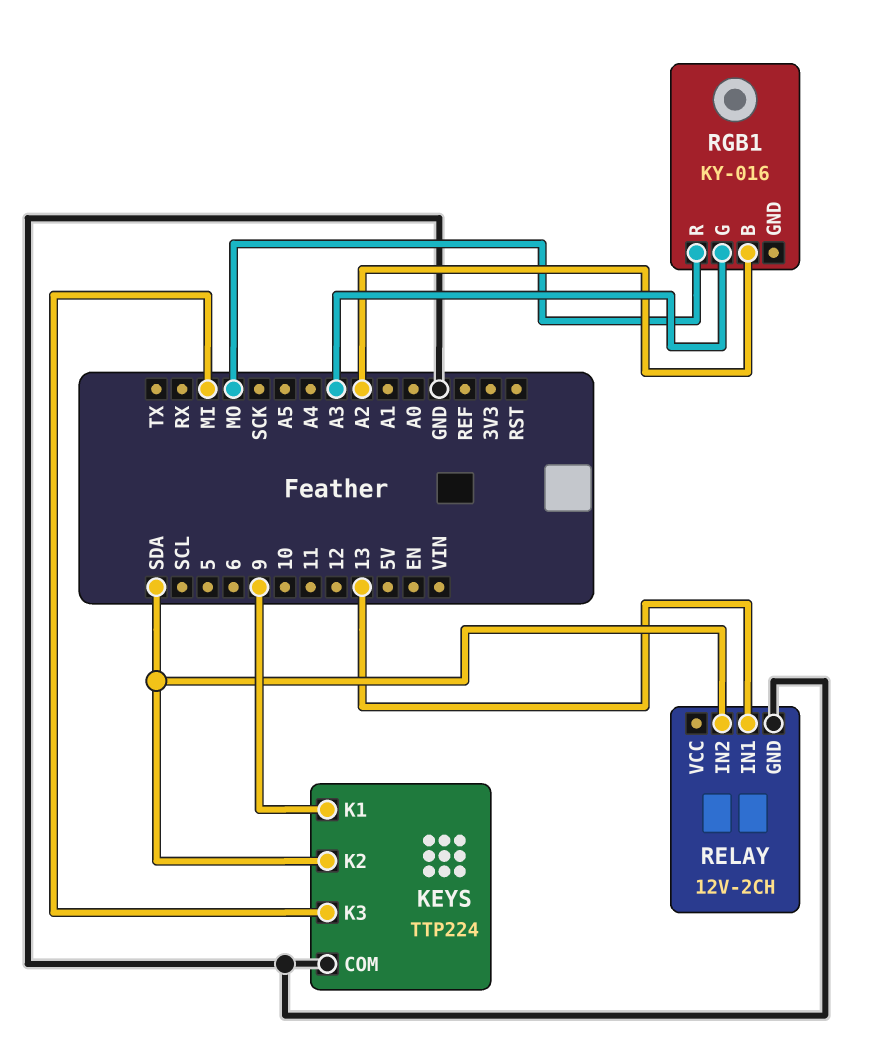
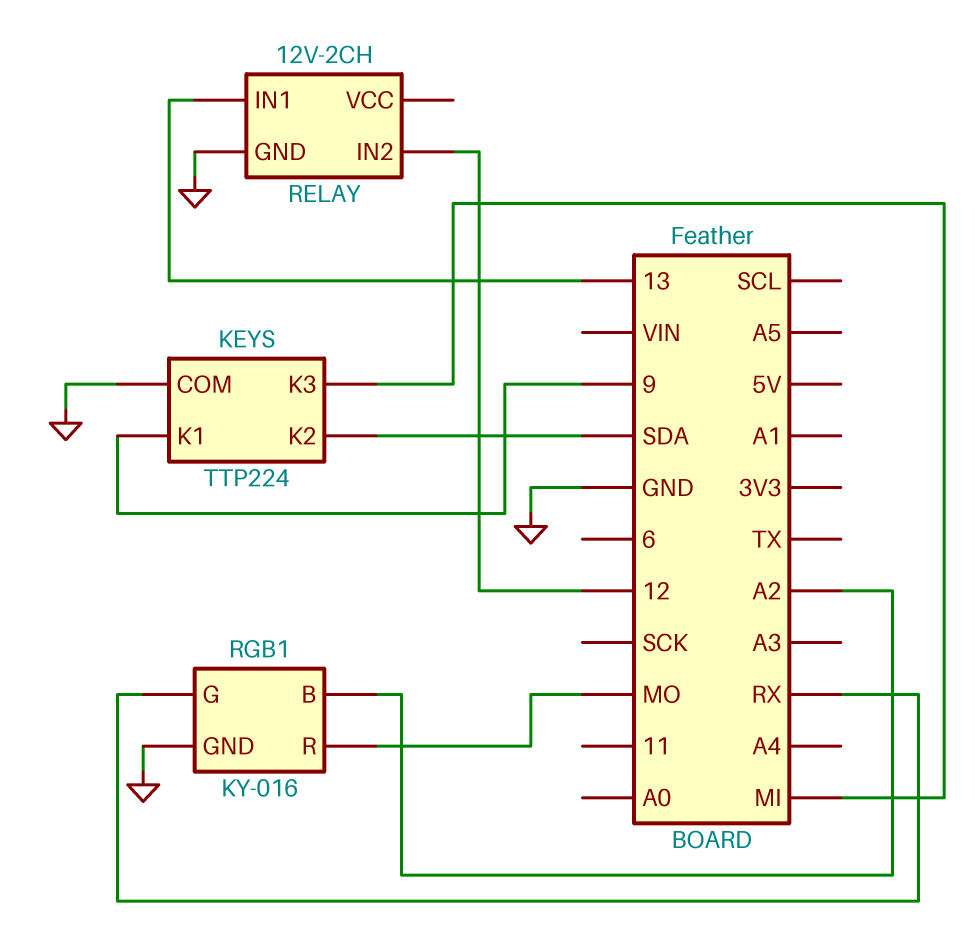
RELAY pin IN2: SDA -> 12
RGB1 pin G: A3 -> RX
RGB1 pin GND: none -> GND

